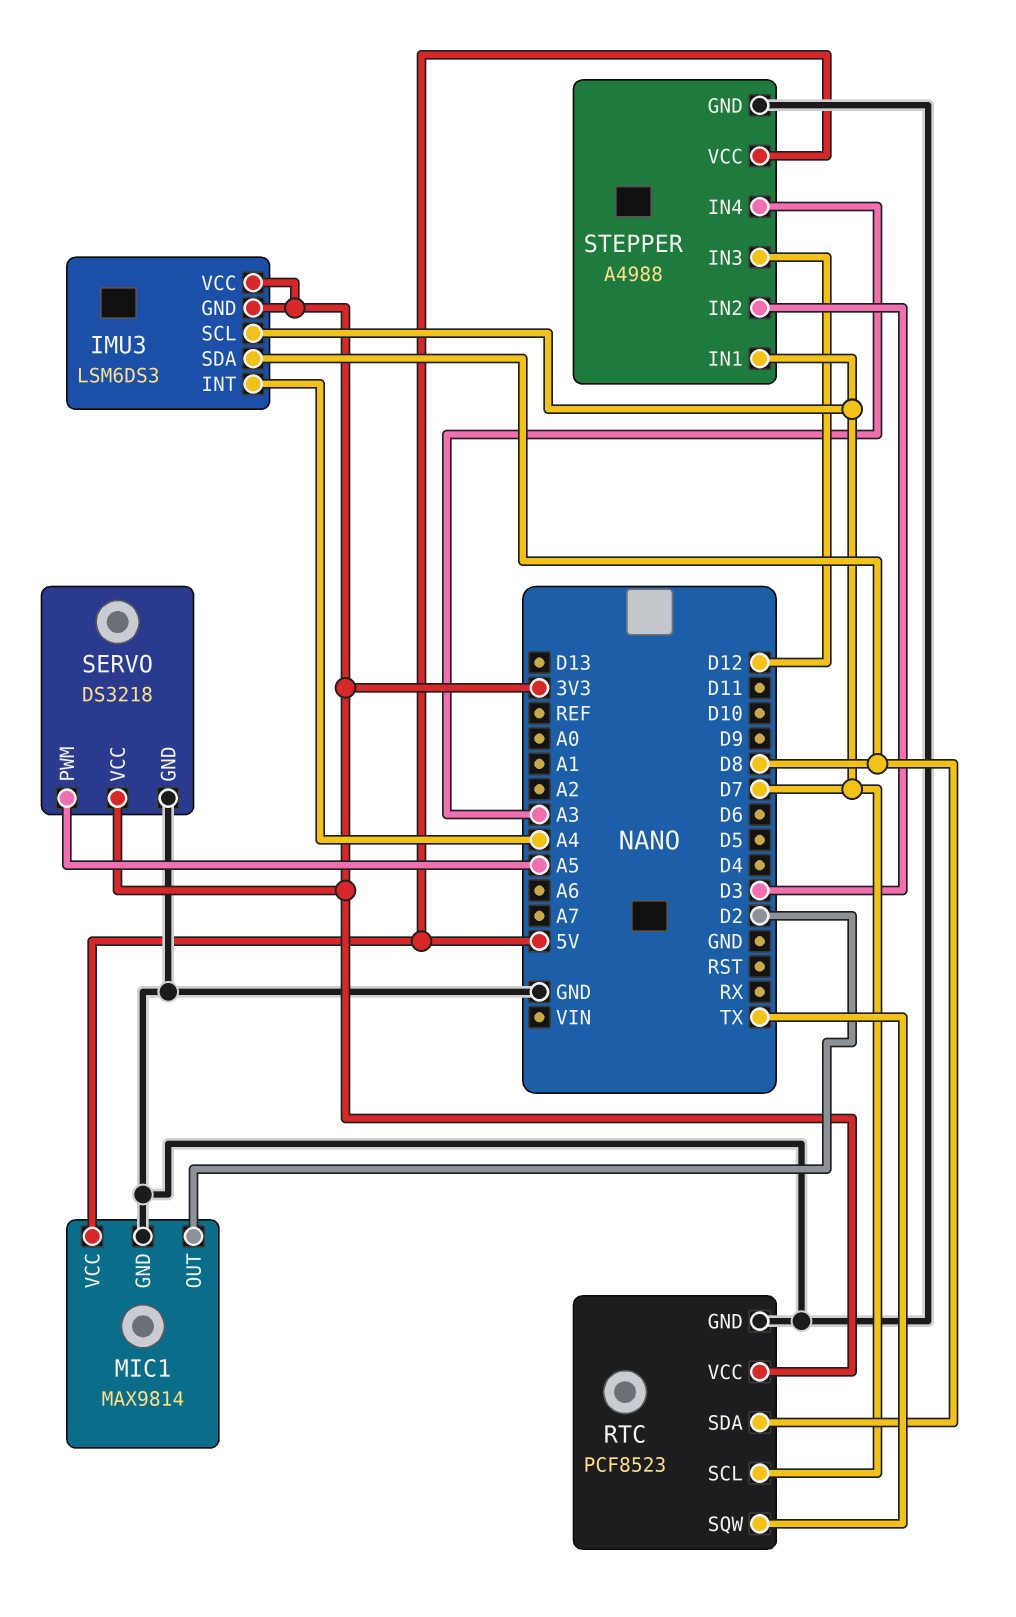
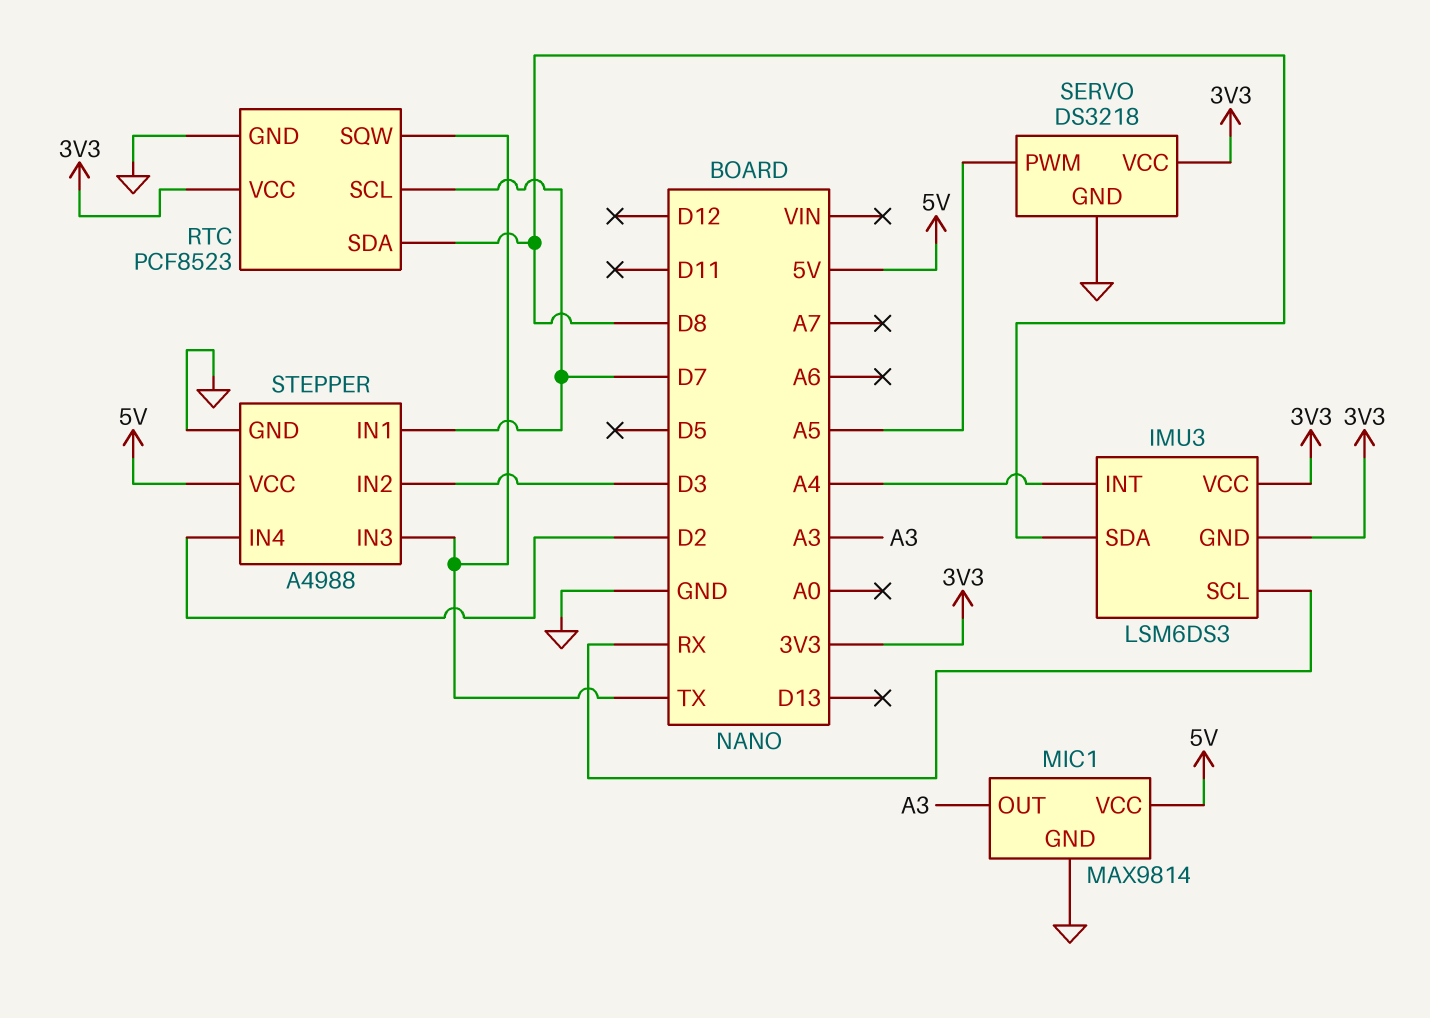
IMU3 pin SCL: D7 -> RX
MIC1 pin OUT: D2 -> A3
STEPPER pin IN3: D12 -> TX
STEPPER pin IN4: A3 -> D2

